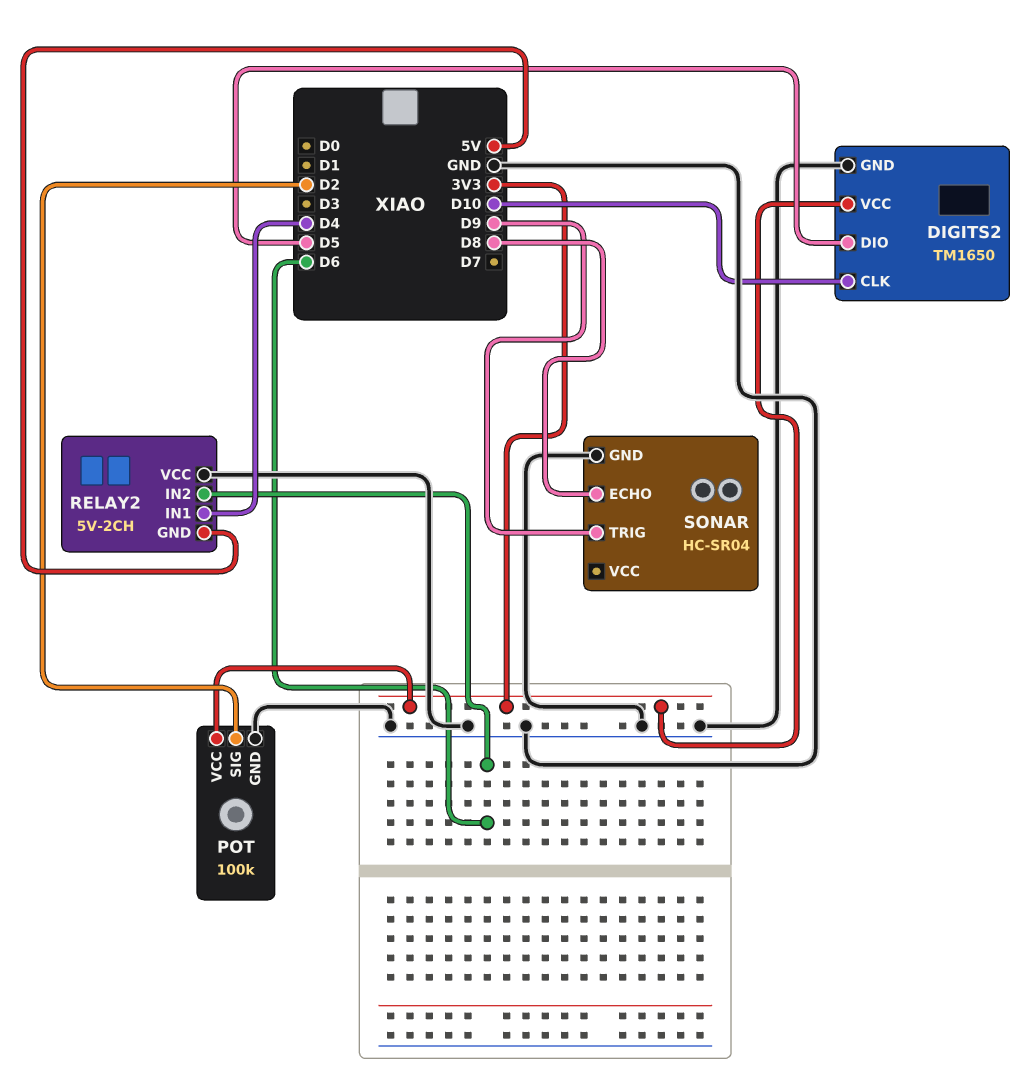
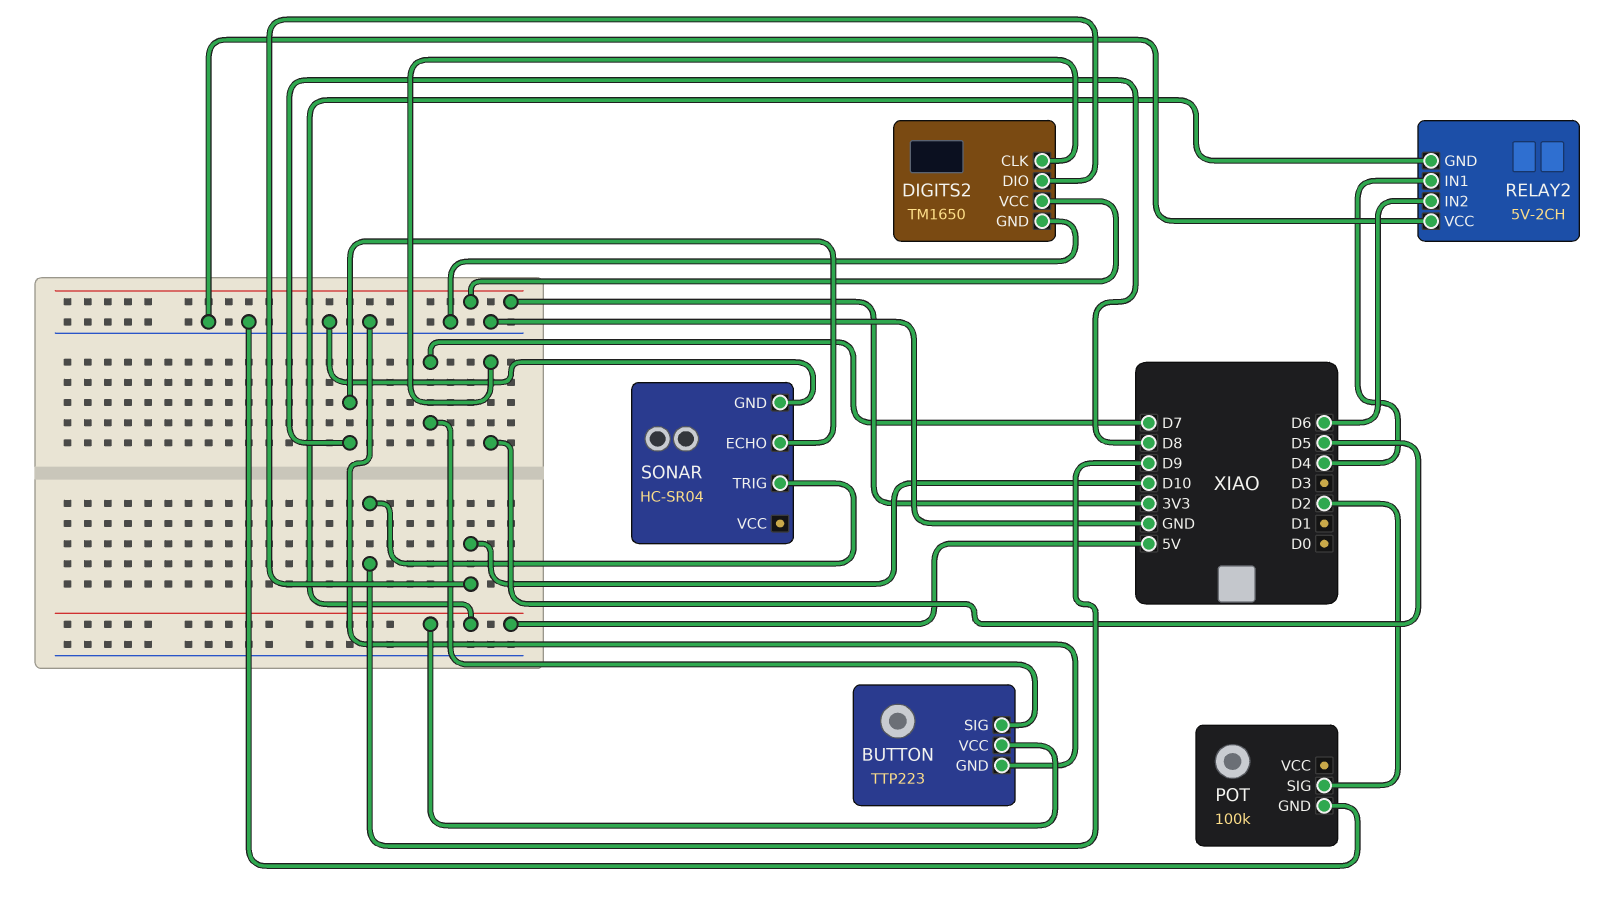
BUTTON: none -> TTP223
BUTTON pin GND: none -> GND
BUTTON pin SIG: none -> D7
BUTTON pin VCC: none -> 5V
DIGITS2 pin CLK: D10 -> D5
DIGITS2 pin DIO: D5 -> D10
POT pin VCC: 3V3 -> none

